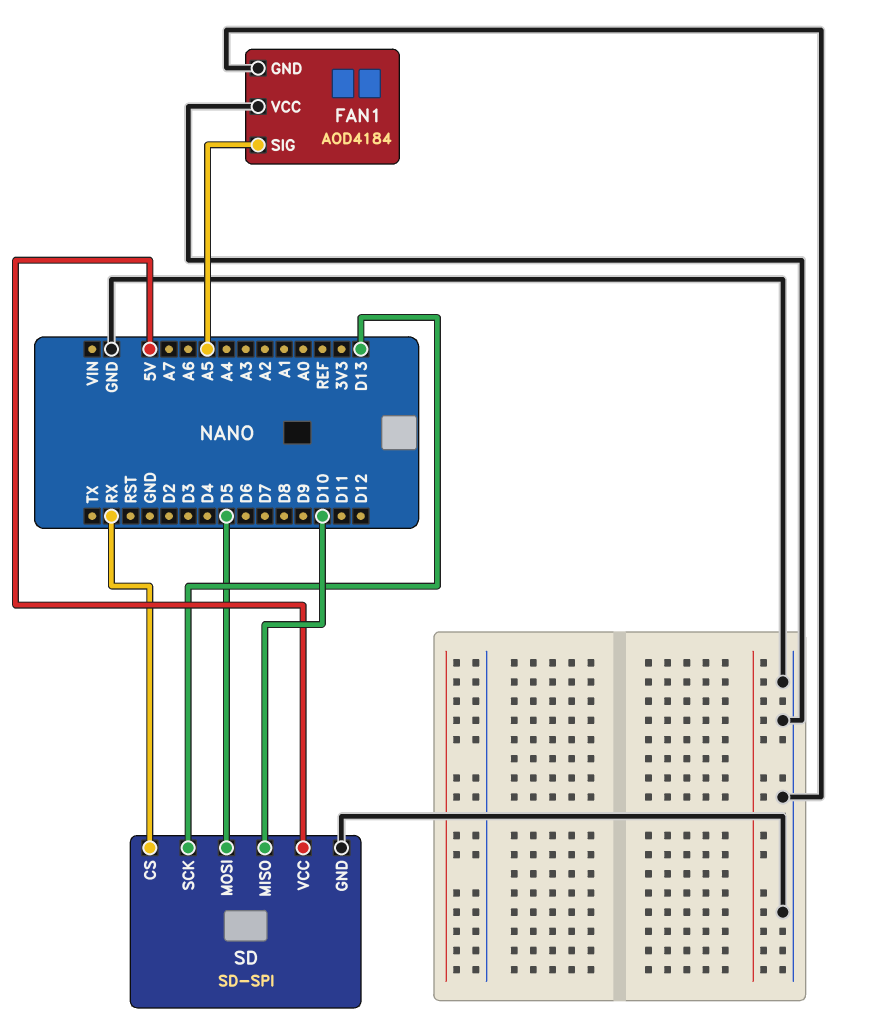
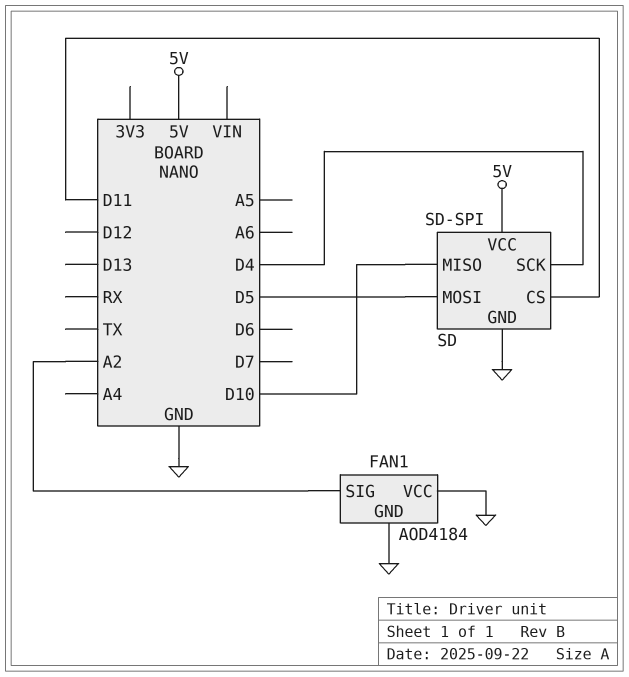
FAN1 pin SIG: A5 -> A2
SD pin CS: RX -> D11
SD pin SCK: D13 -> D4

